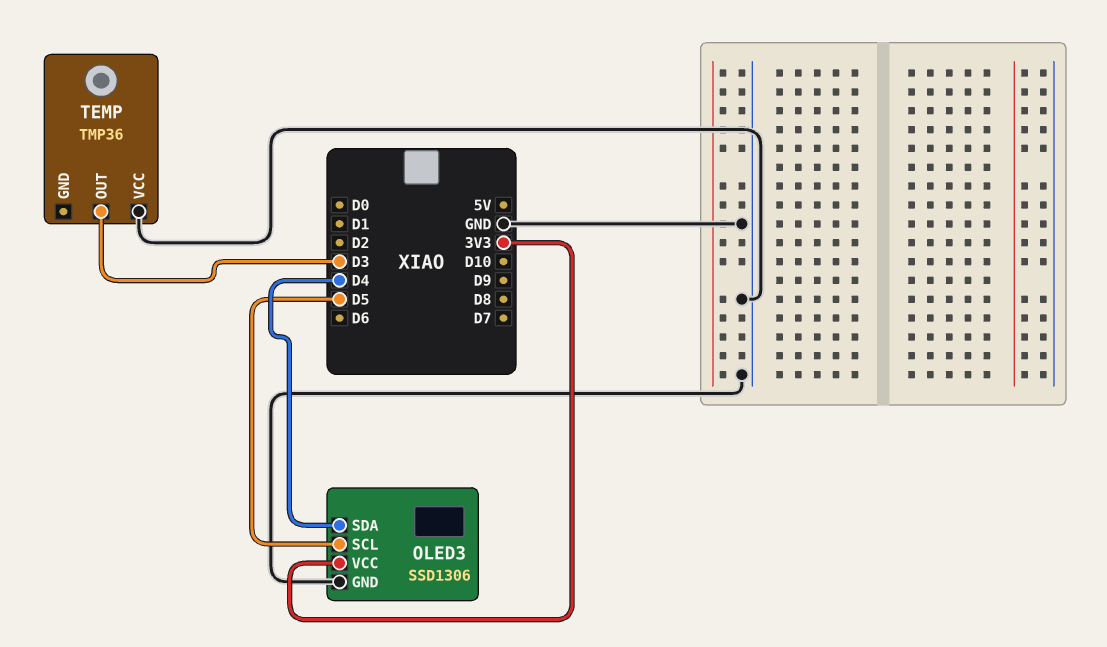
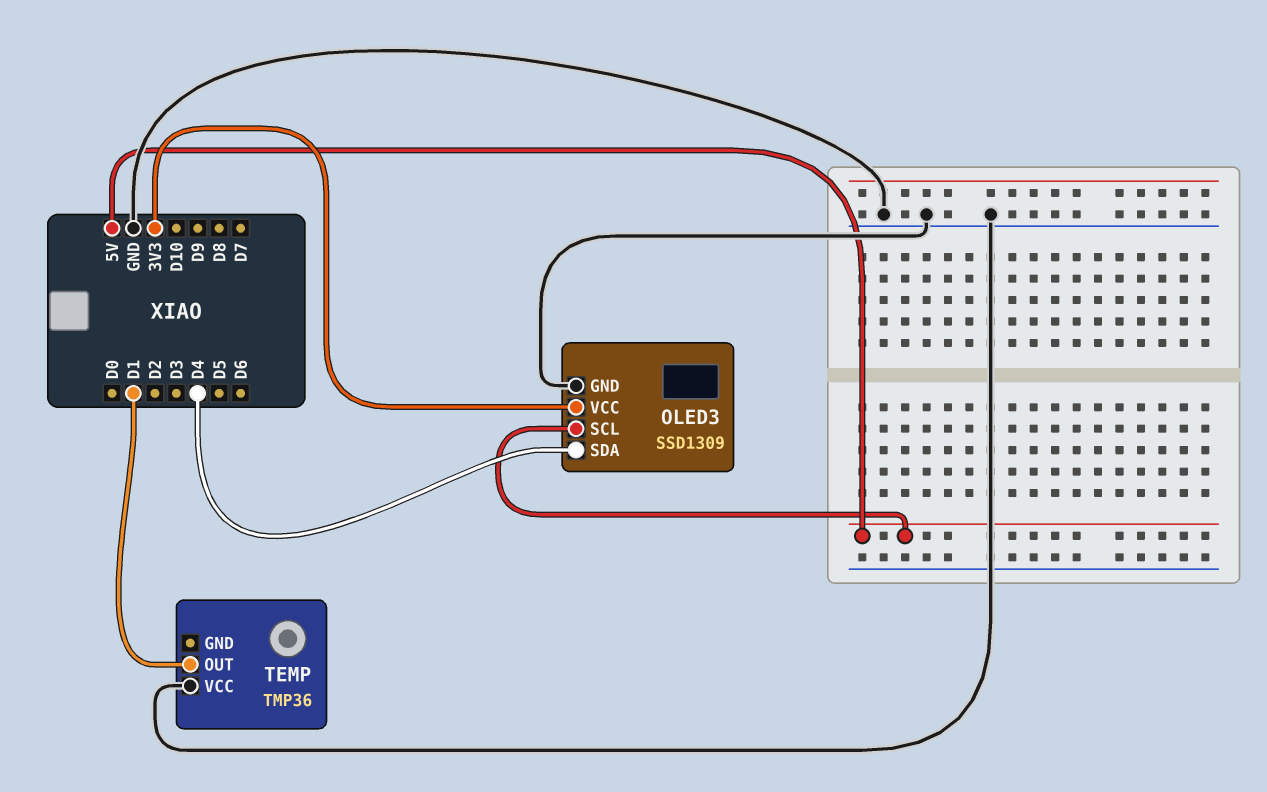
OLED3: SSD1306 -> SSD1309
OLED3 pin SCL: D5 -> 5V
TEMP pin OUT: D3 -> D1

